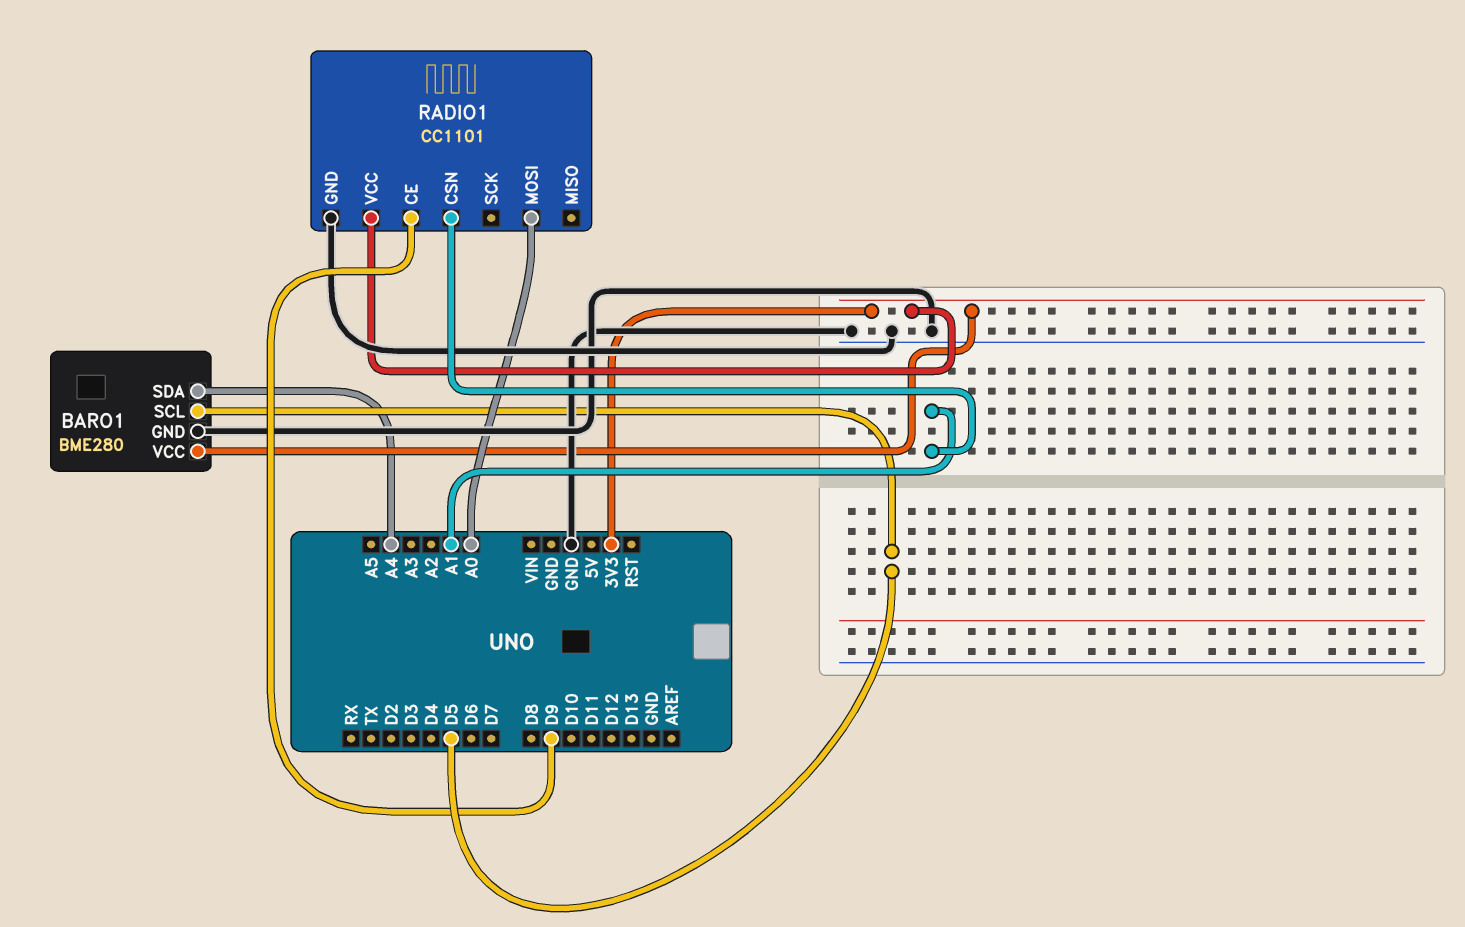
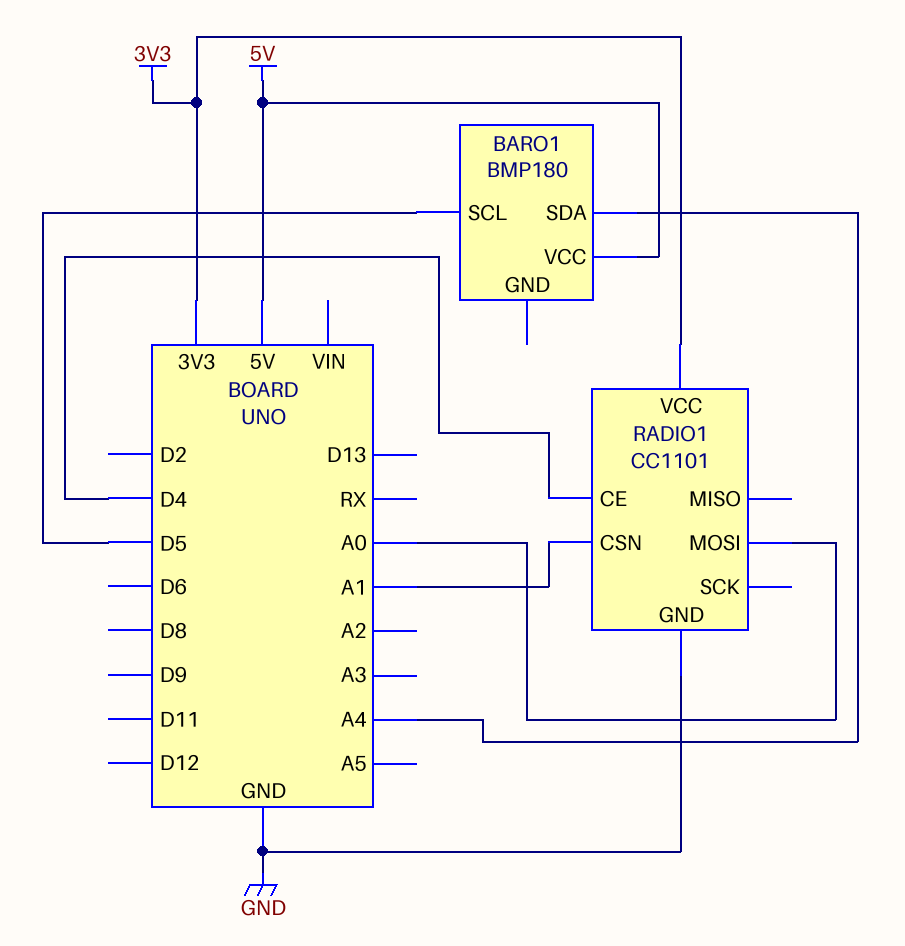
BARO1: BME280 -> BMP180
BARO1 pin GND: GND -> none
BARO1 pin VCC: 3V3 -> 5V
RADIO1 pin CE: D9 -> D4

